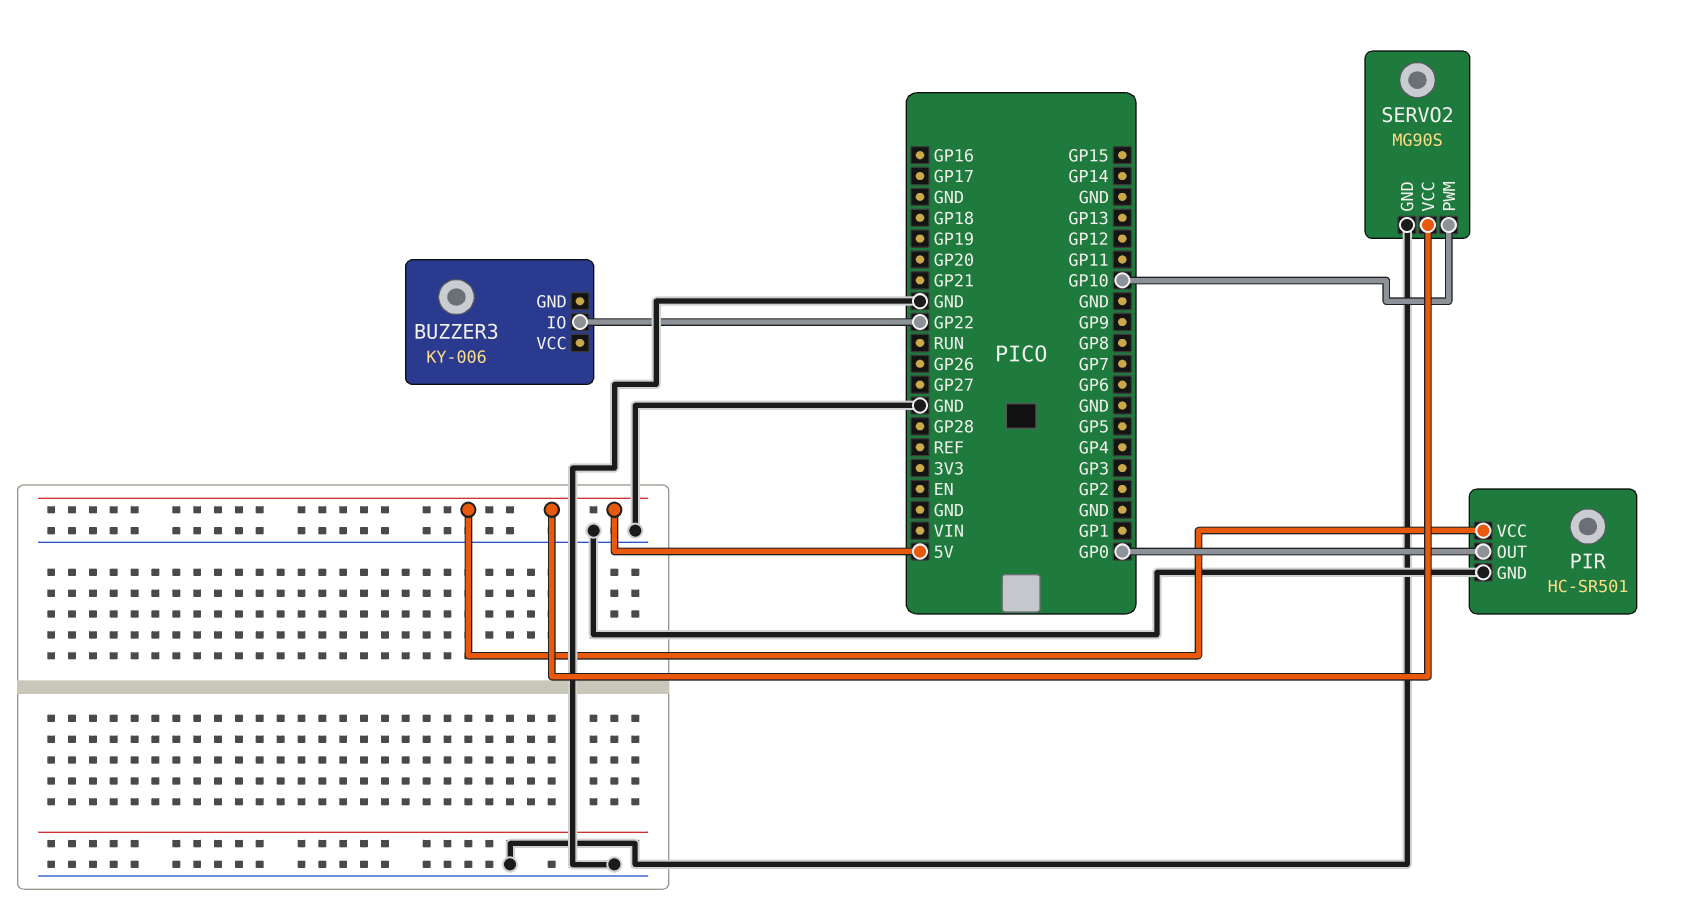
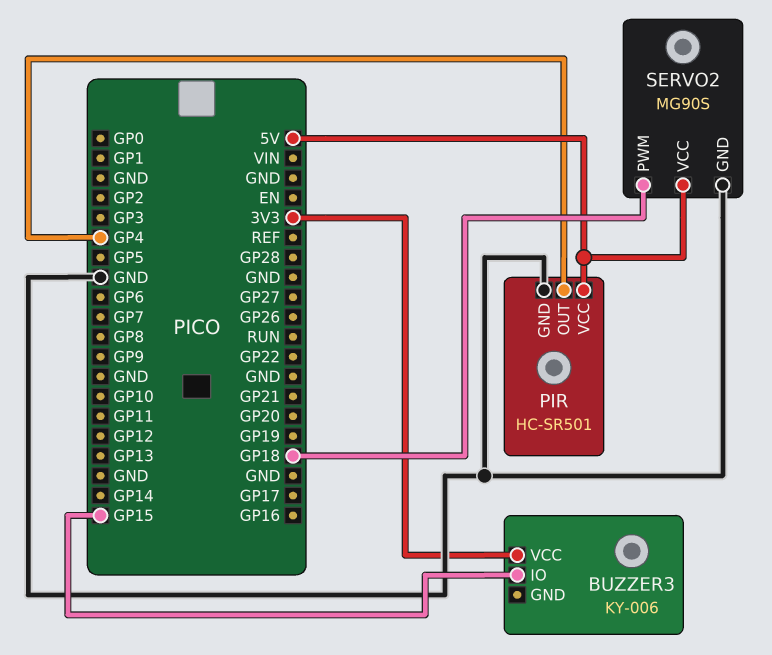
BUZZER3 pin IO: GP22 -> GP15
BUZZER3 pin VCC: none -> 3V3
PIR pin OUT: GP0 -> GP4
SERVO2 pin PWM: GP10 -> GP18

